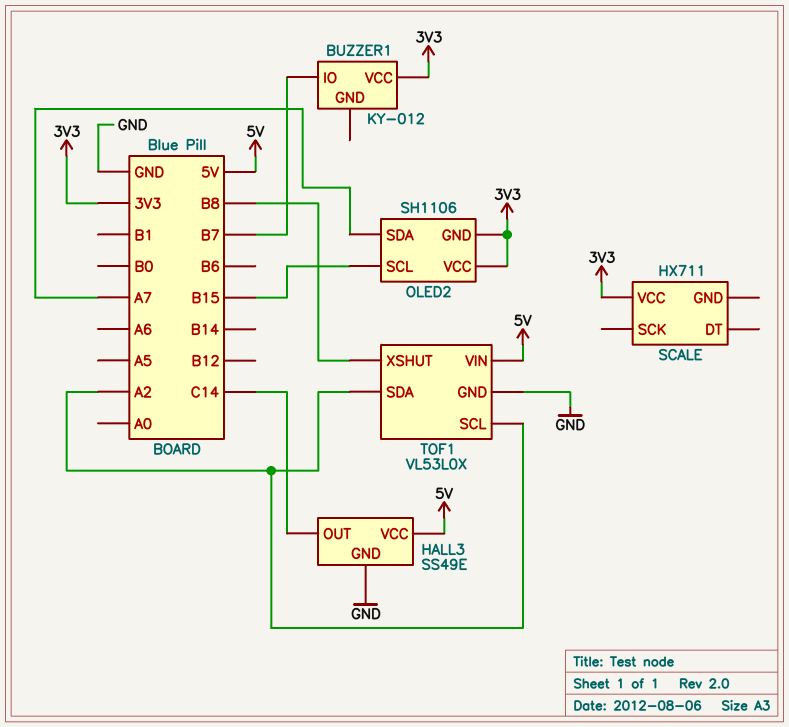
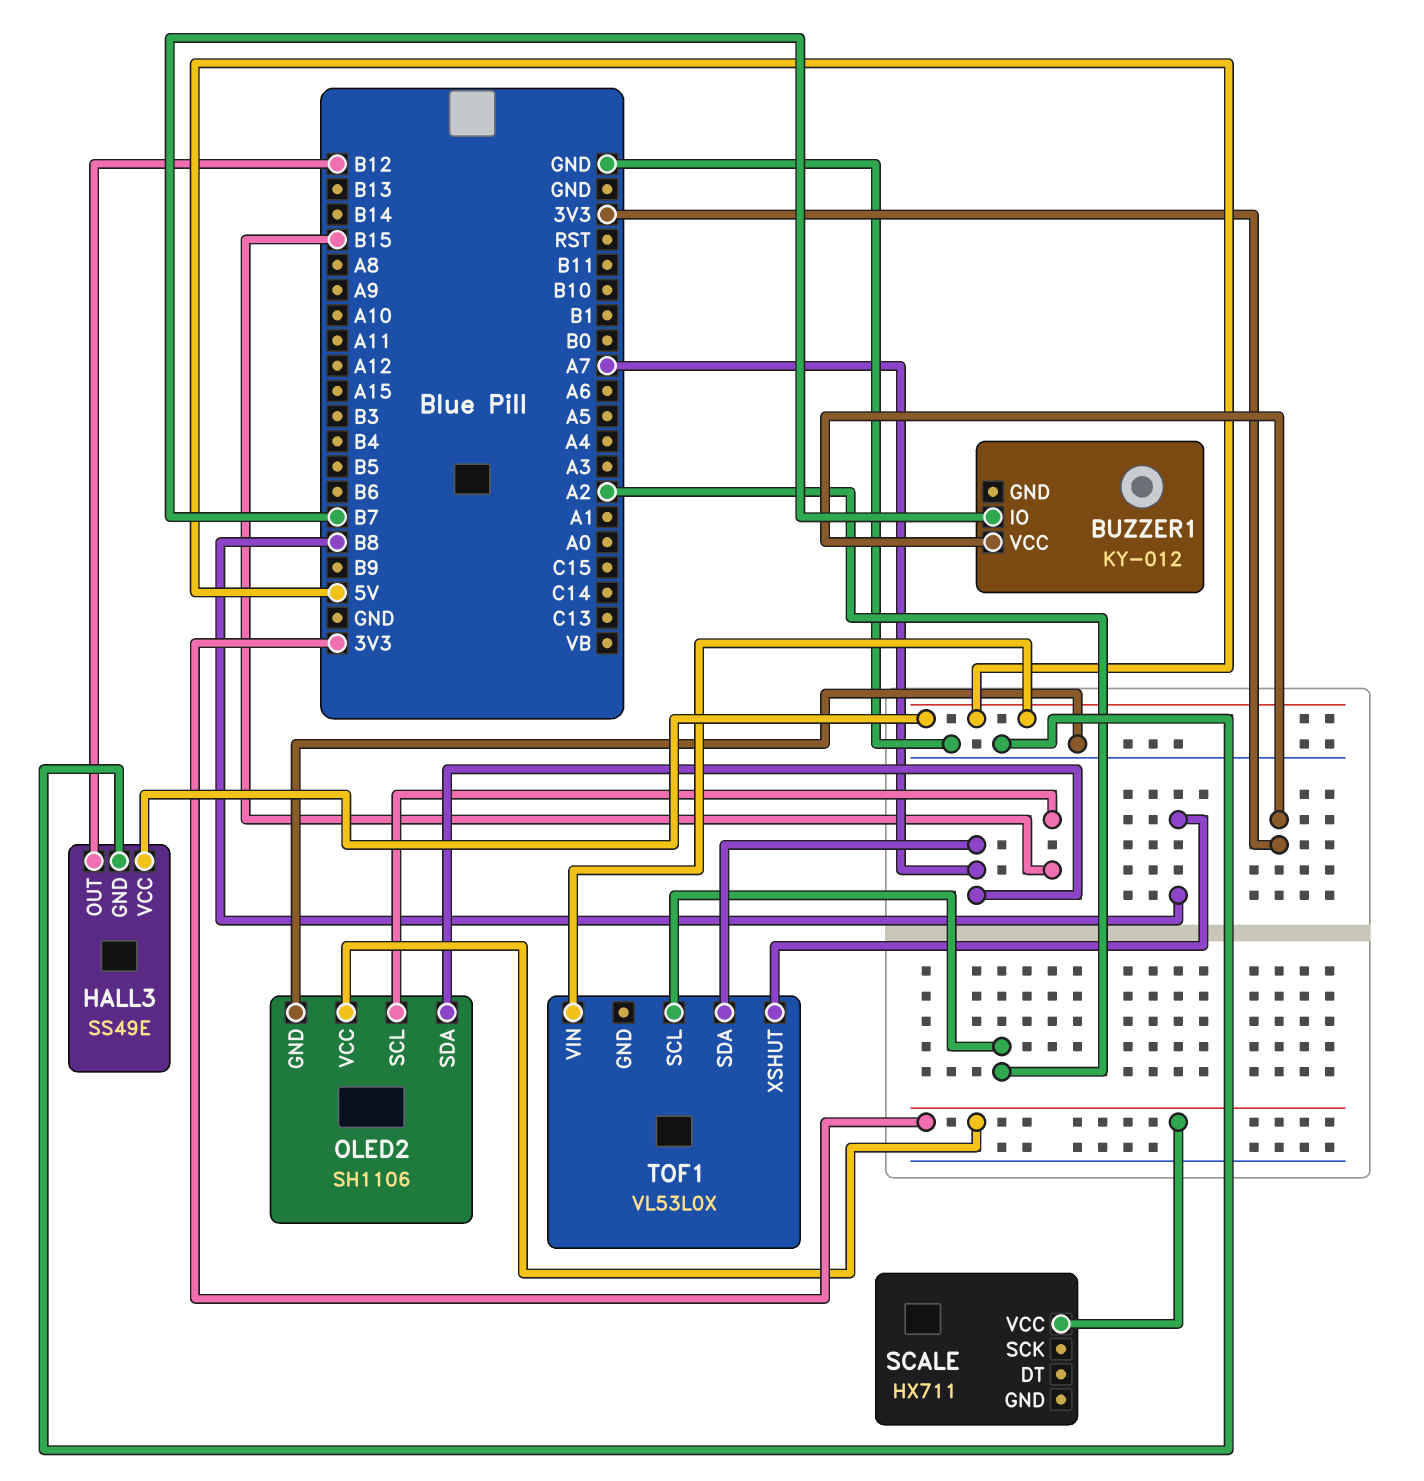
HALL3 pin OUT: C14 -> B12
OLED2 pin GND: 3V3 -> GND
TOF1 pin GND: GND -> none
TOF1 pin SDA: A2 -> A7

